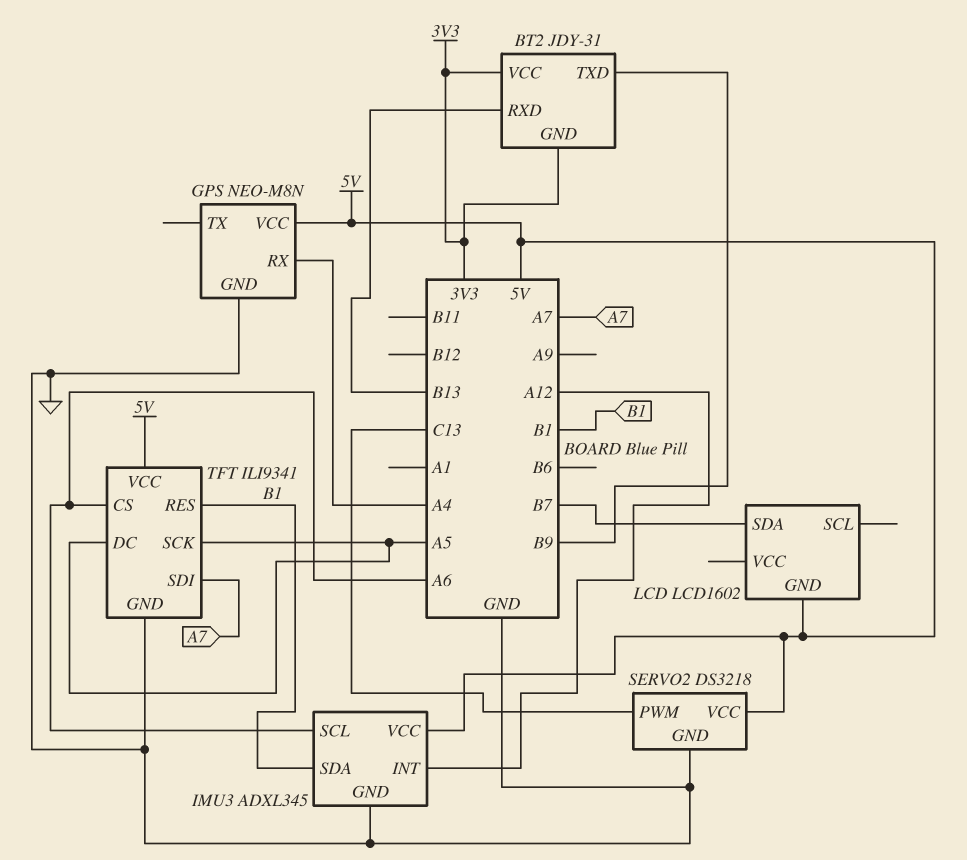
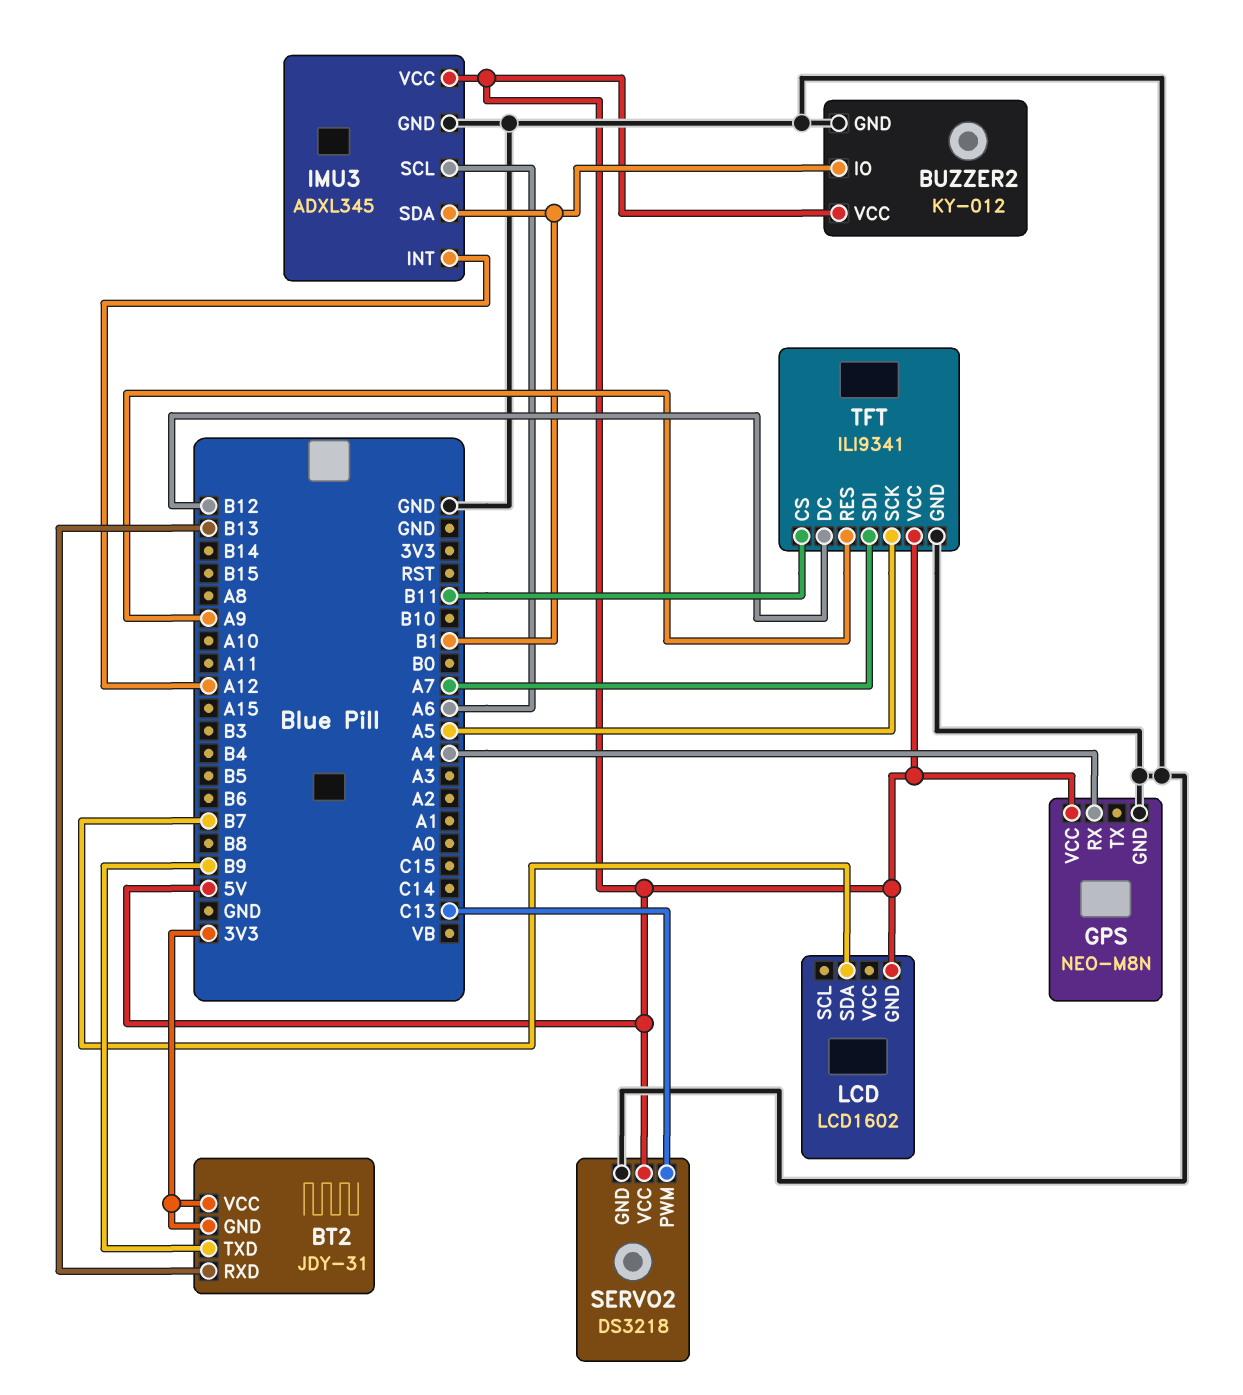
BUZZER2: none -> KY-012
BUZZER2 pin GND: none -> GND
BUZZER2 pin IO: none -> B1
BUZZER2 pin VCC: none -> 5V
TFT pin CS: A6 -> B11
TFT pin DC: A5 -> B12
TFT pin RES: B1 -> A9

